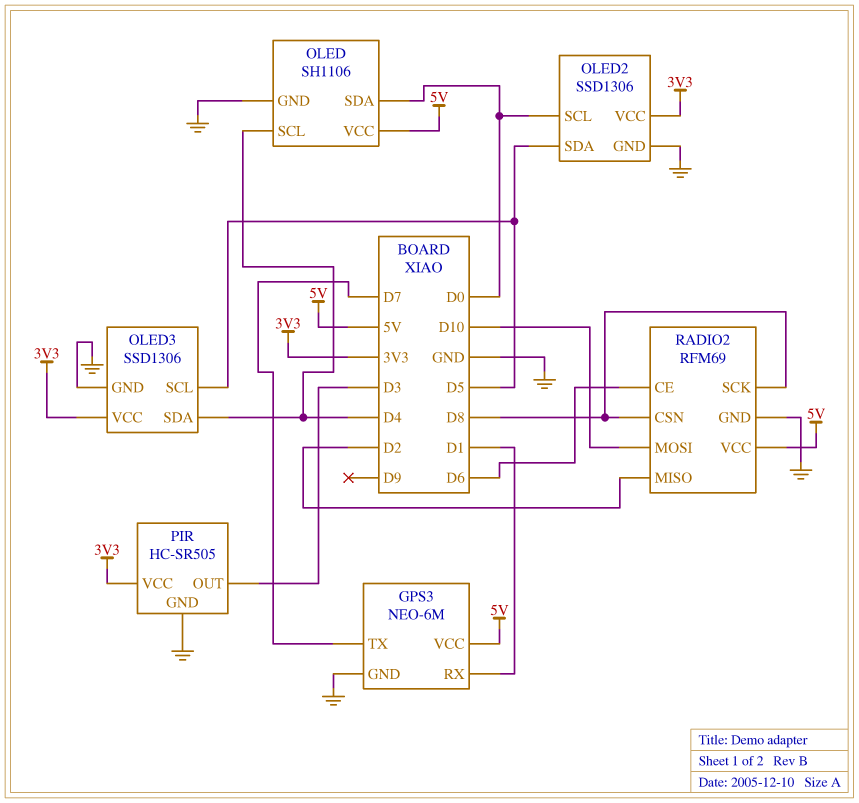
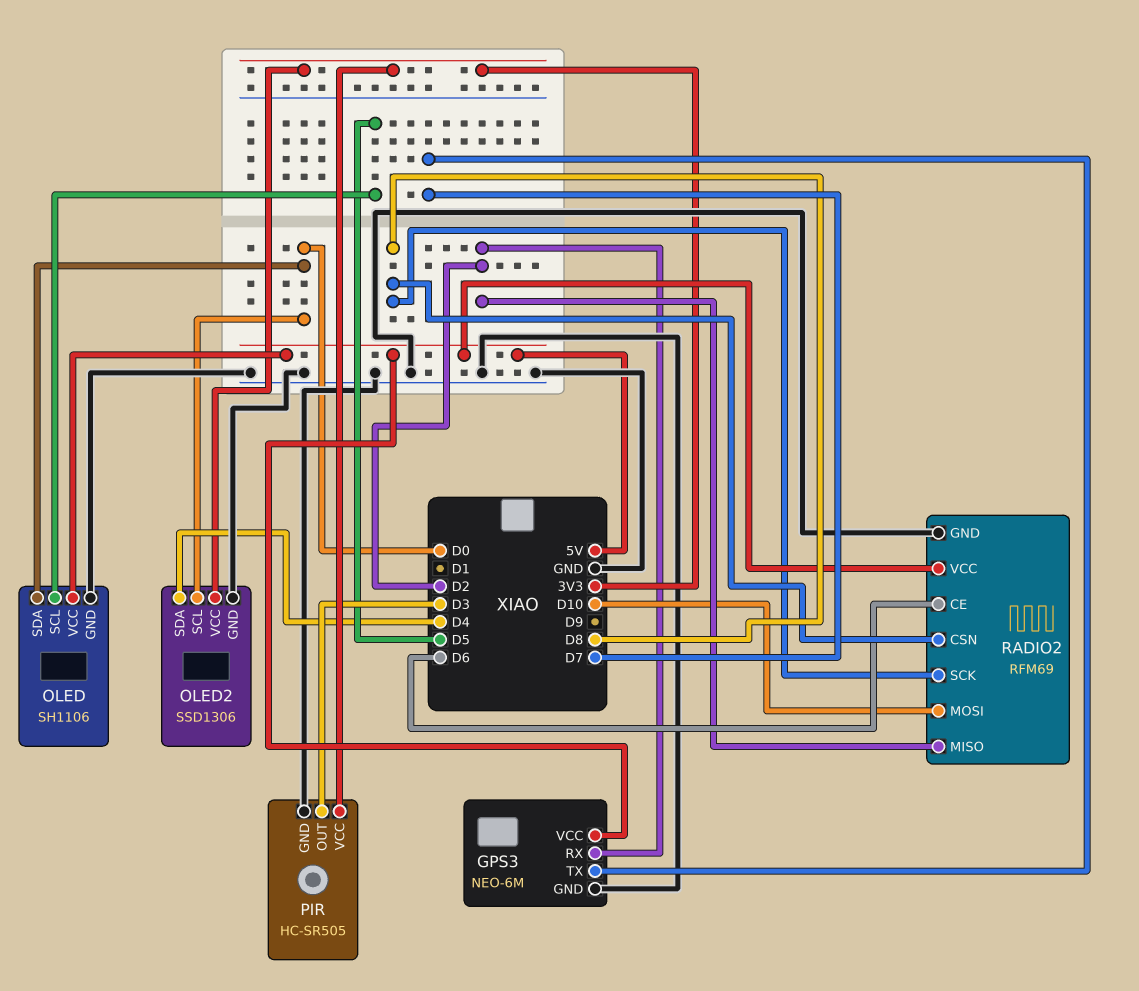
GPS3 pin RX: D1 -> D2
OLED pin SCL: D4 -> D5
OLED2 pin SDA: D5 -> D4
OLED3: SSD1306 -> none
OLED3 pin GND: GND -> none
OLED3 pin SCL: D5 -> none
OLED3 pin SDA: D4 -> none
OLED3 pin VCC: 3V3 -> none

